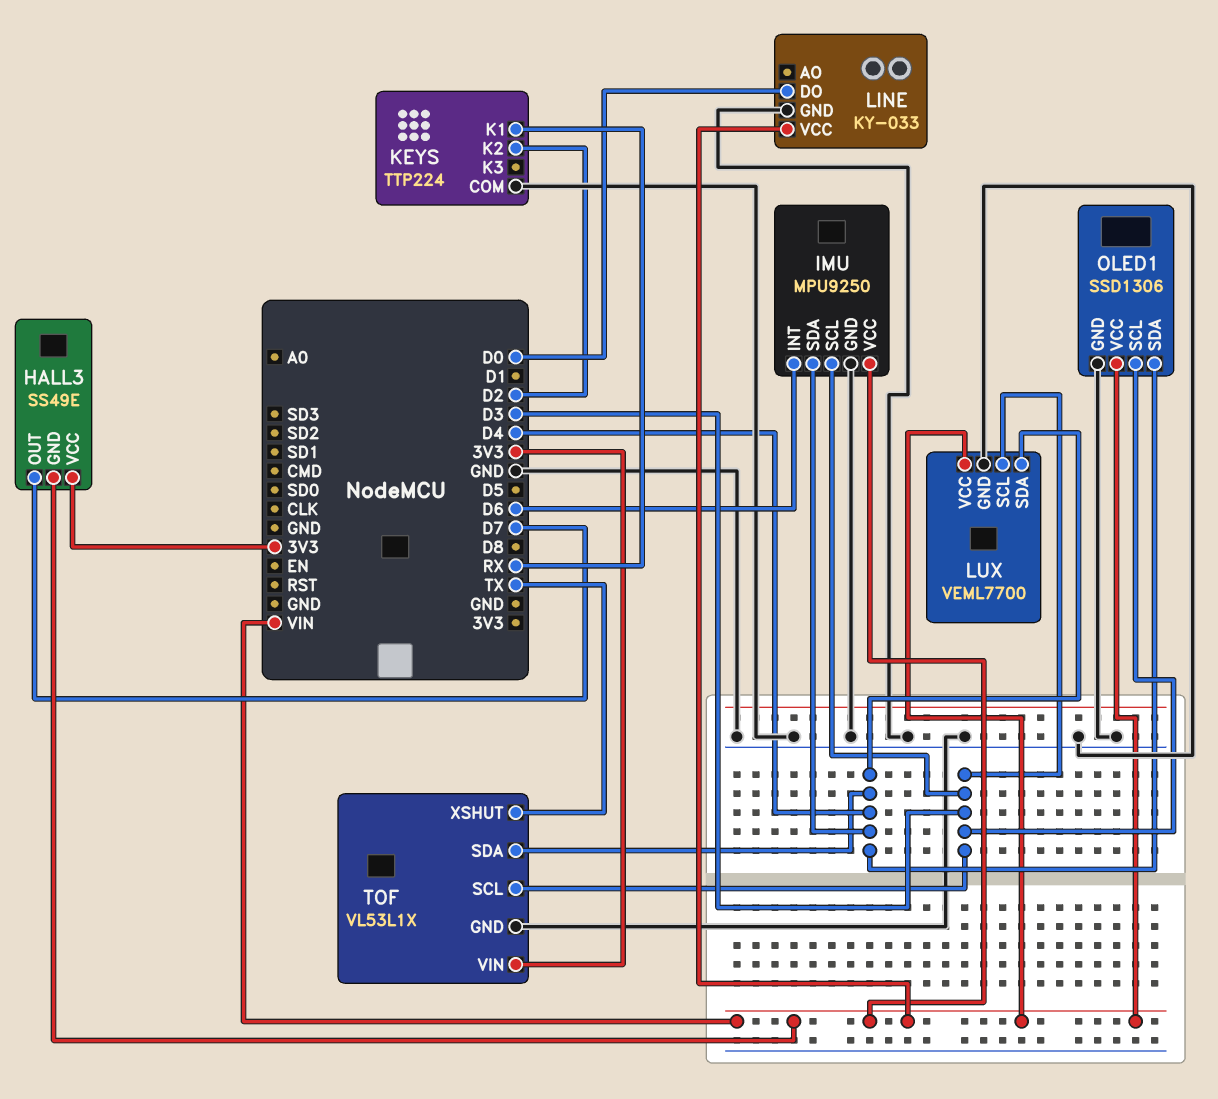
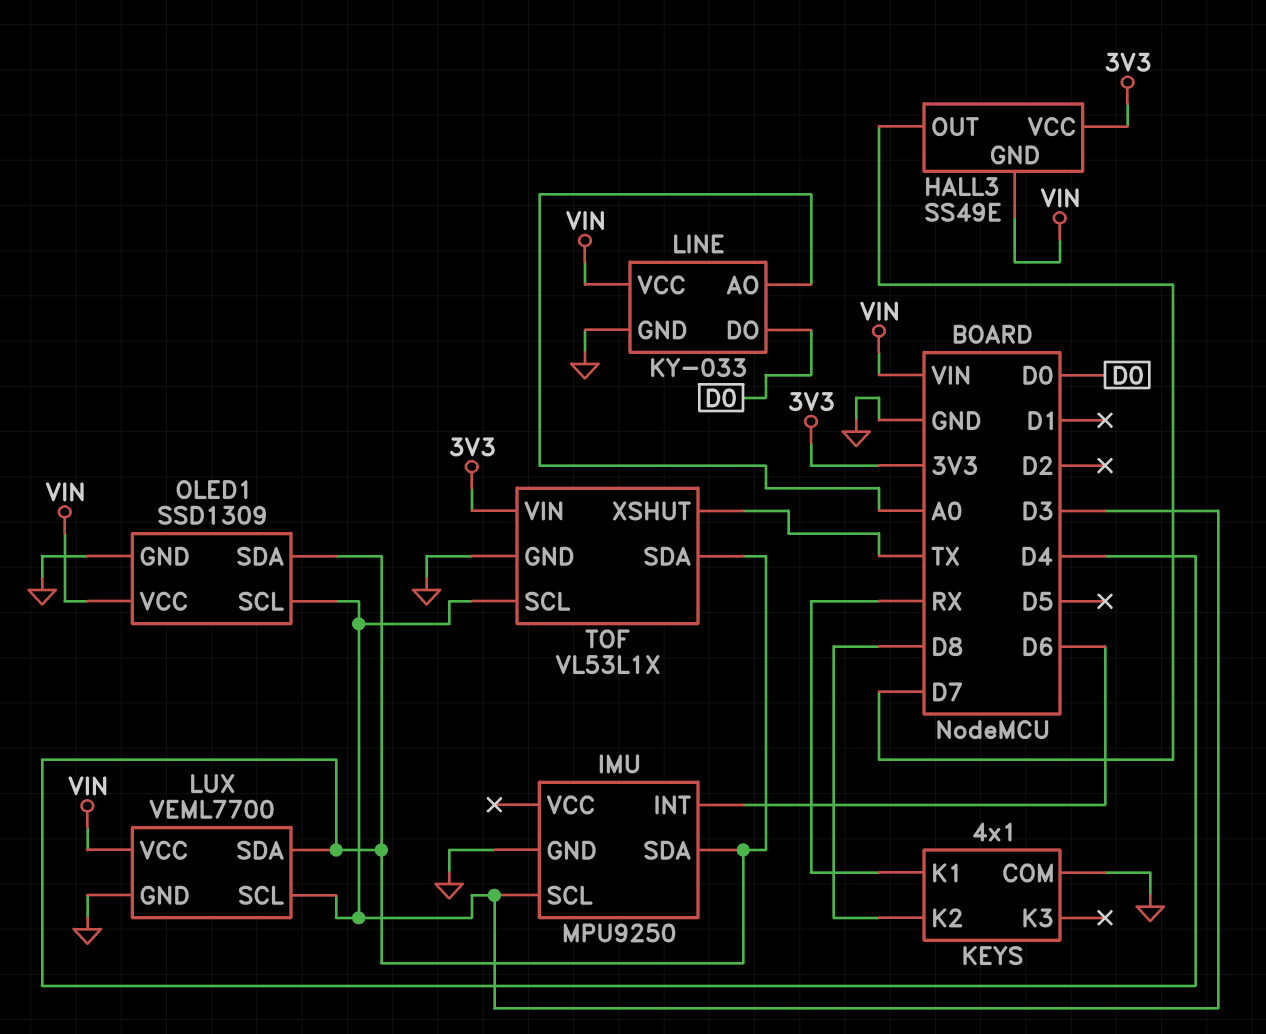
IMU pin VCC: VIN -> none
KEYS: TTP224 -> 4x1
KEYS pin K2: D2 -> D8
LINE pin AO: none -> A0
OLED1: SSD1306 -> SSD1309

